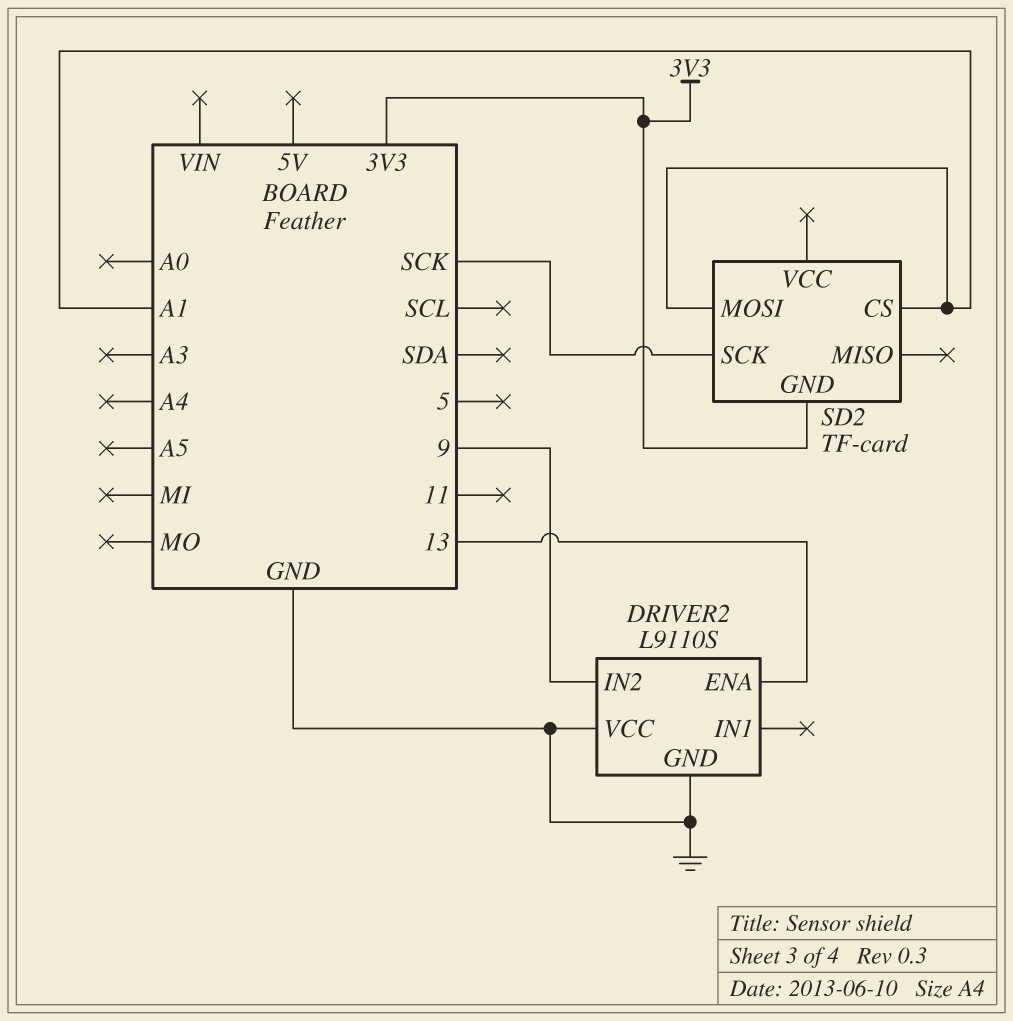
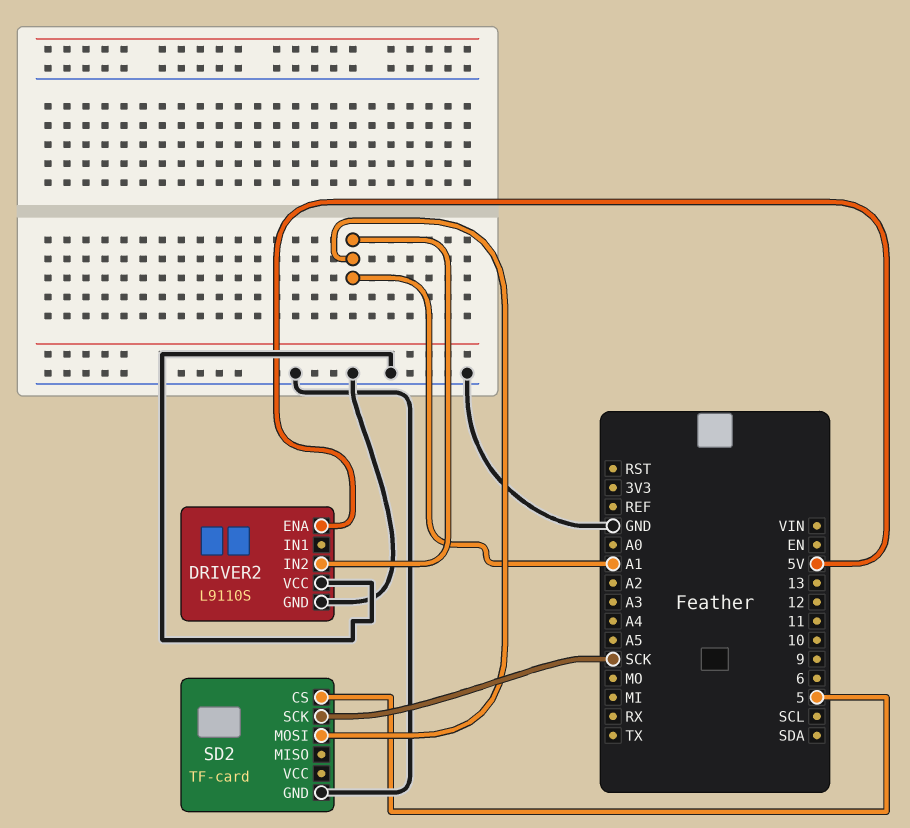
DRIVER2 pin ENA: 13 -> 5V
DRIVER2 pin IN2: 9 -> A1
SD2 pin CS: A1 -> 5
SD2 pin GND: 3V3 -> GND

